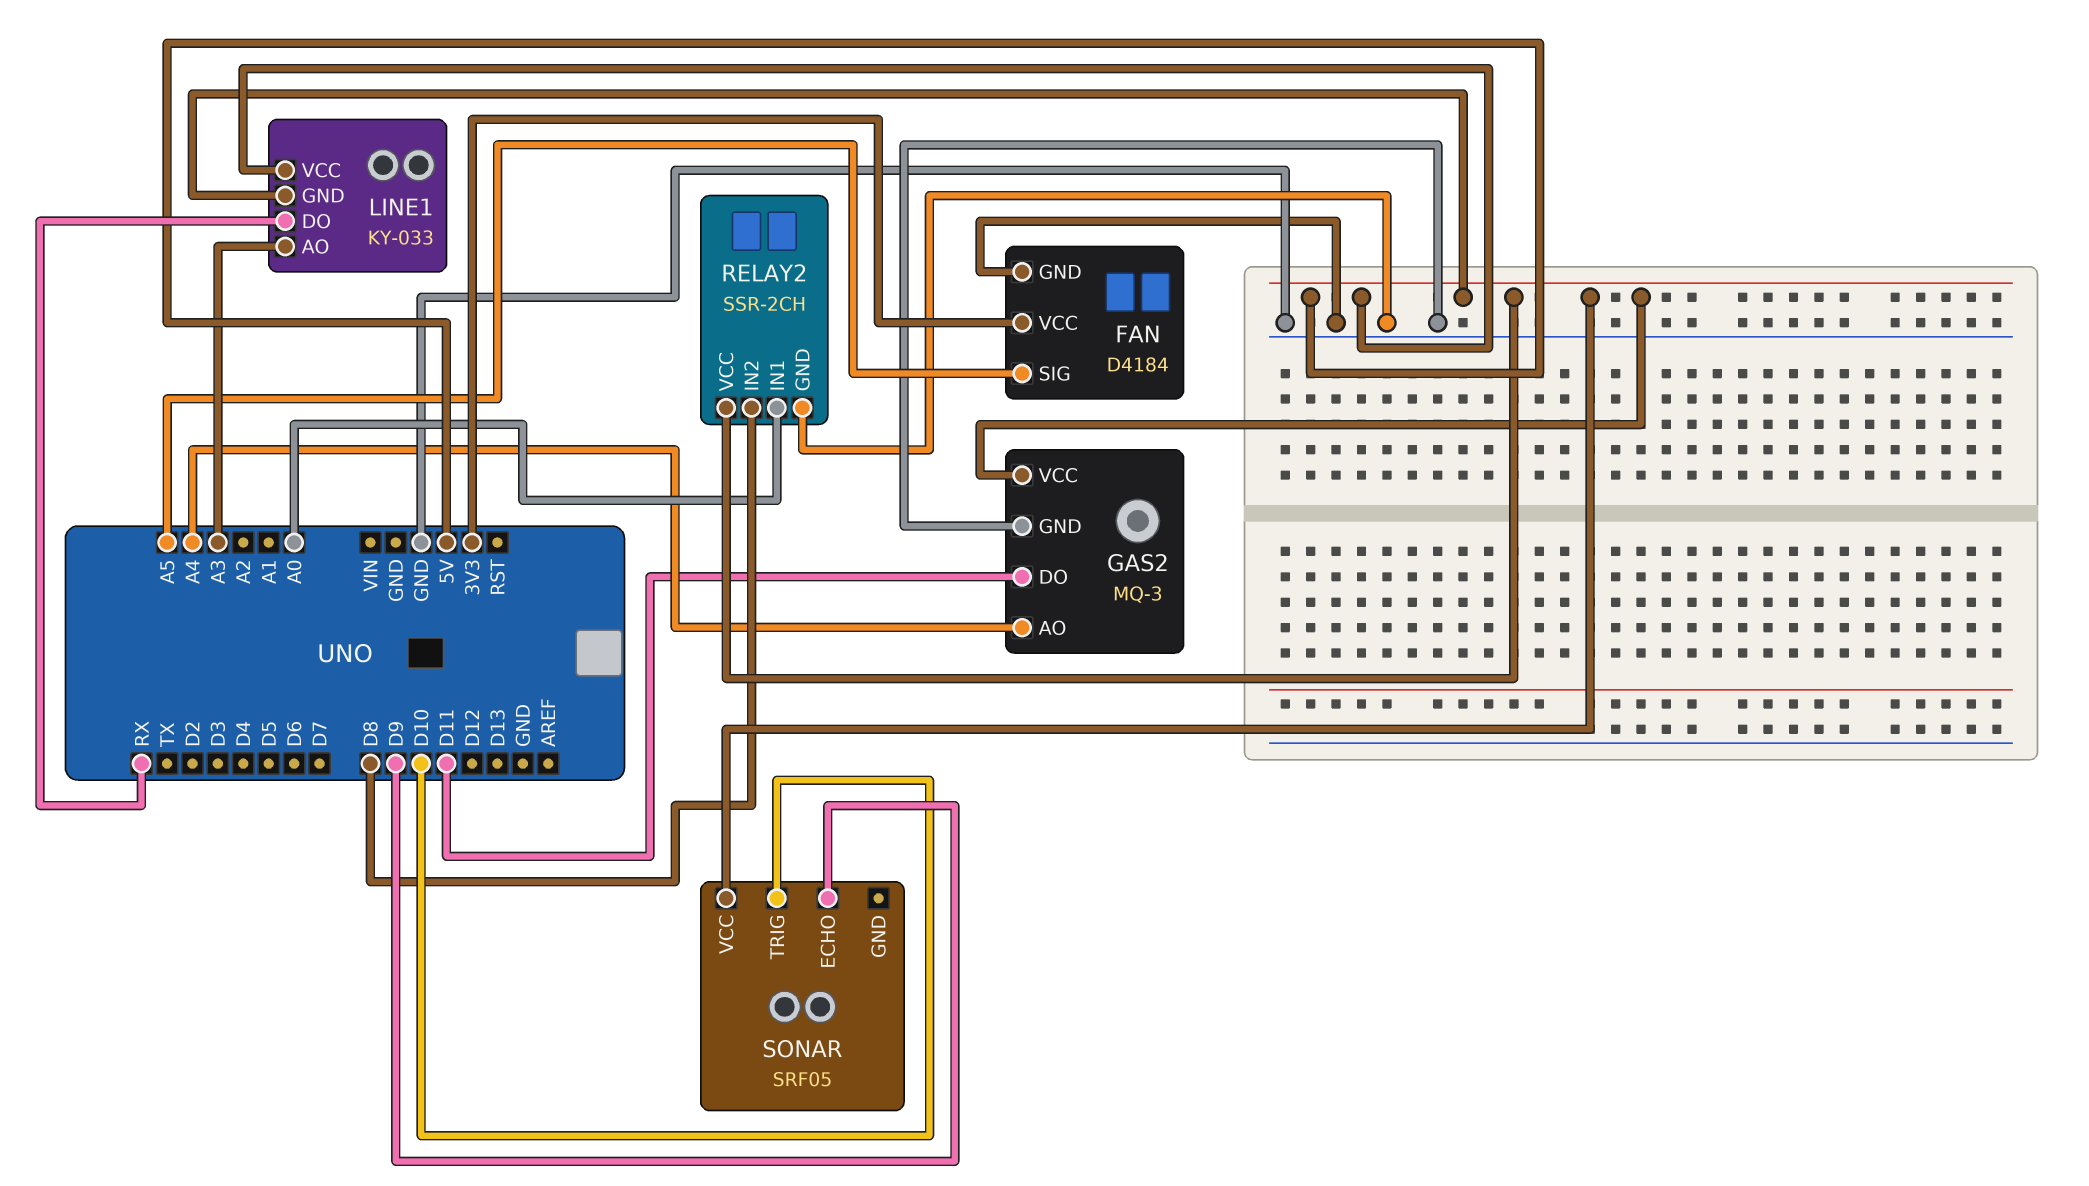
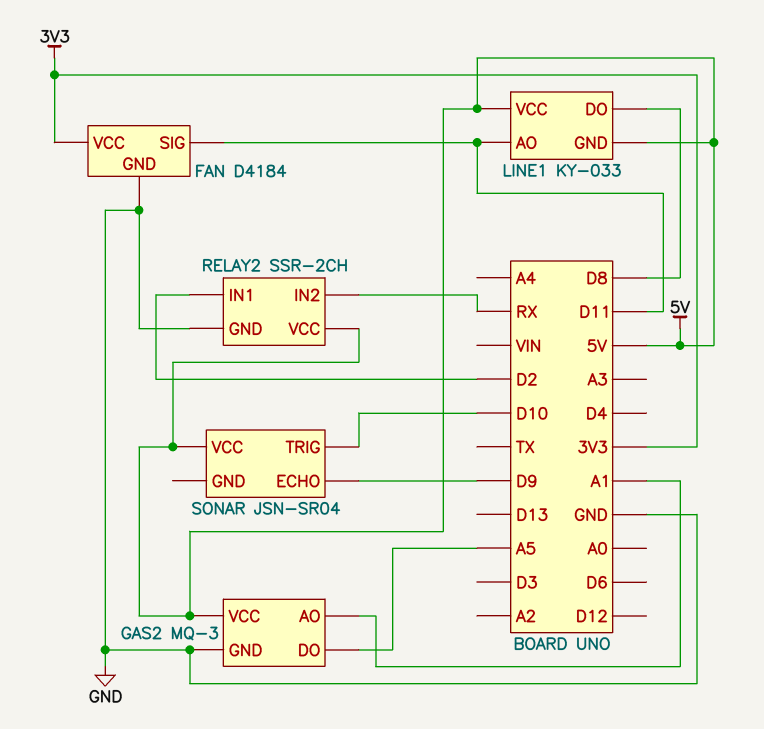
FAN pin SIG: A5 -> D11
GAS2 pin AO: A4 -> A1
GAS2 pin DO: D11 -> A5
LINE1 pin AO: A3 -> D11
LINE1 pin DO: RX -> D8
RELAY2 pin IN1: A0 -> D2
RELAY2 pin IN2: D8 -> RX
SONAR: SRF05 -> JSN-SR04

